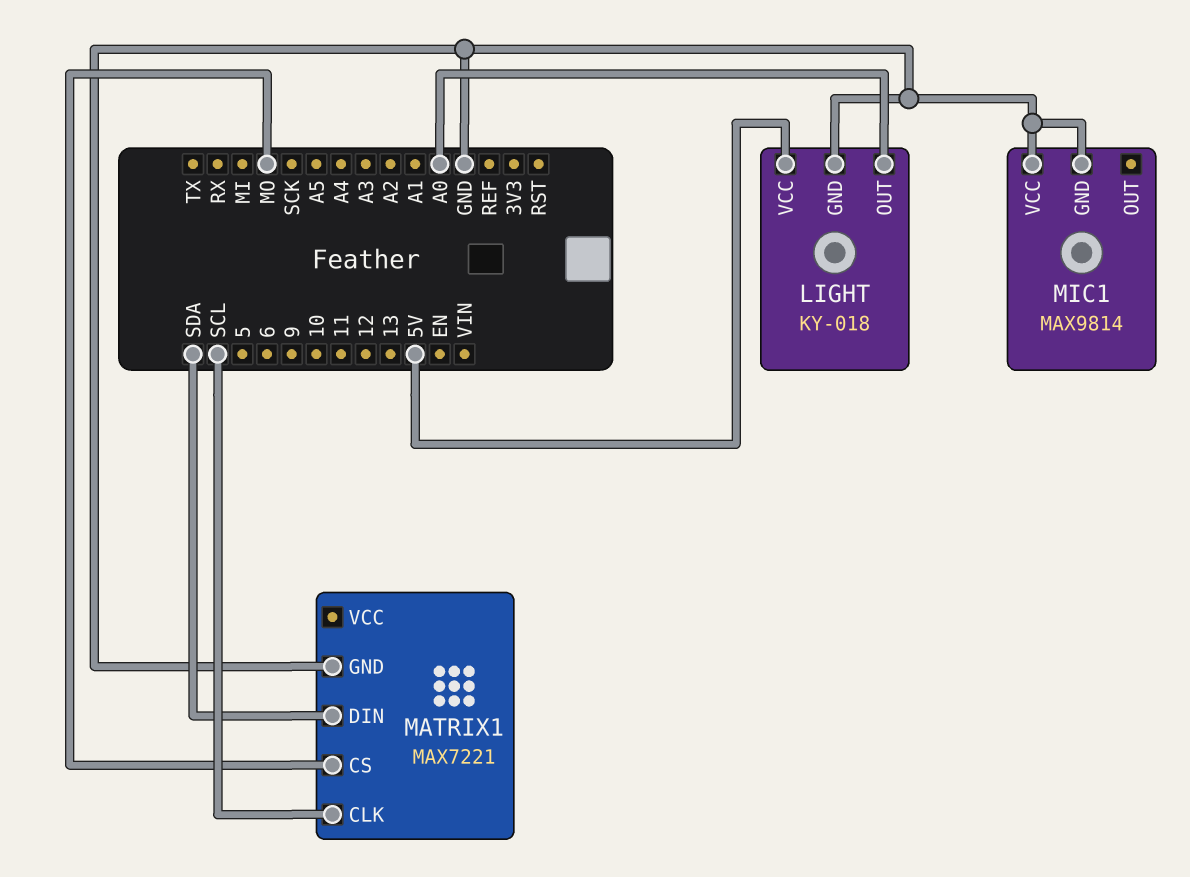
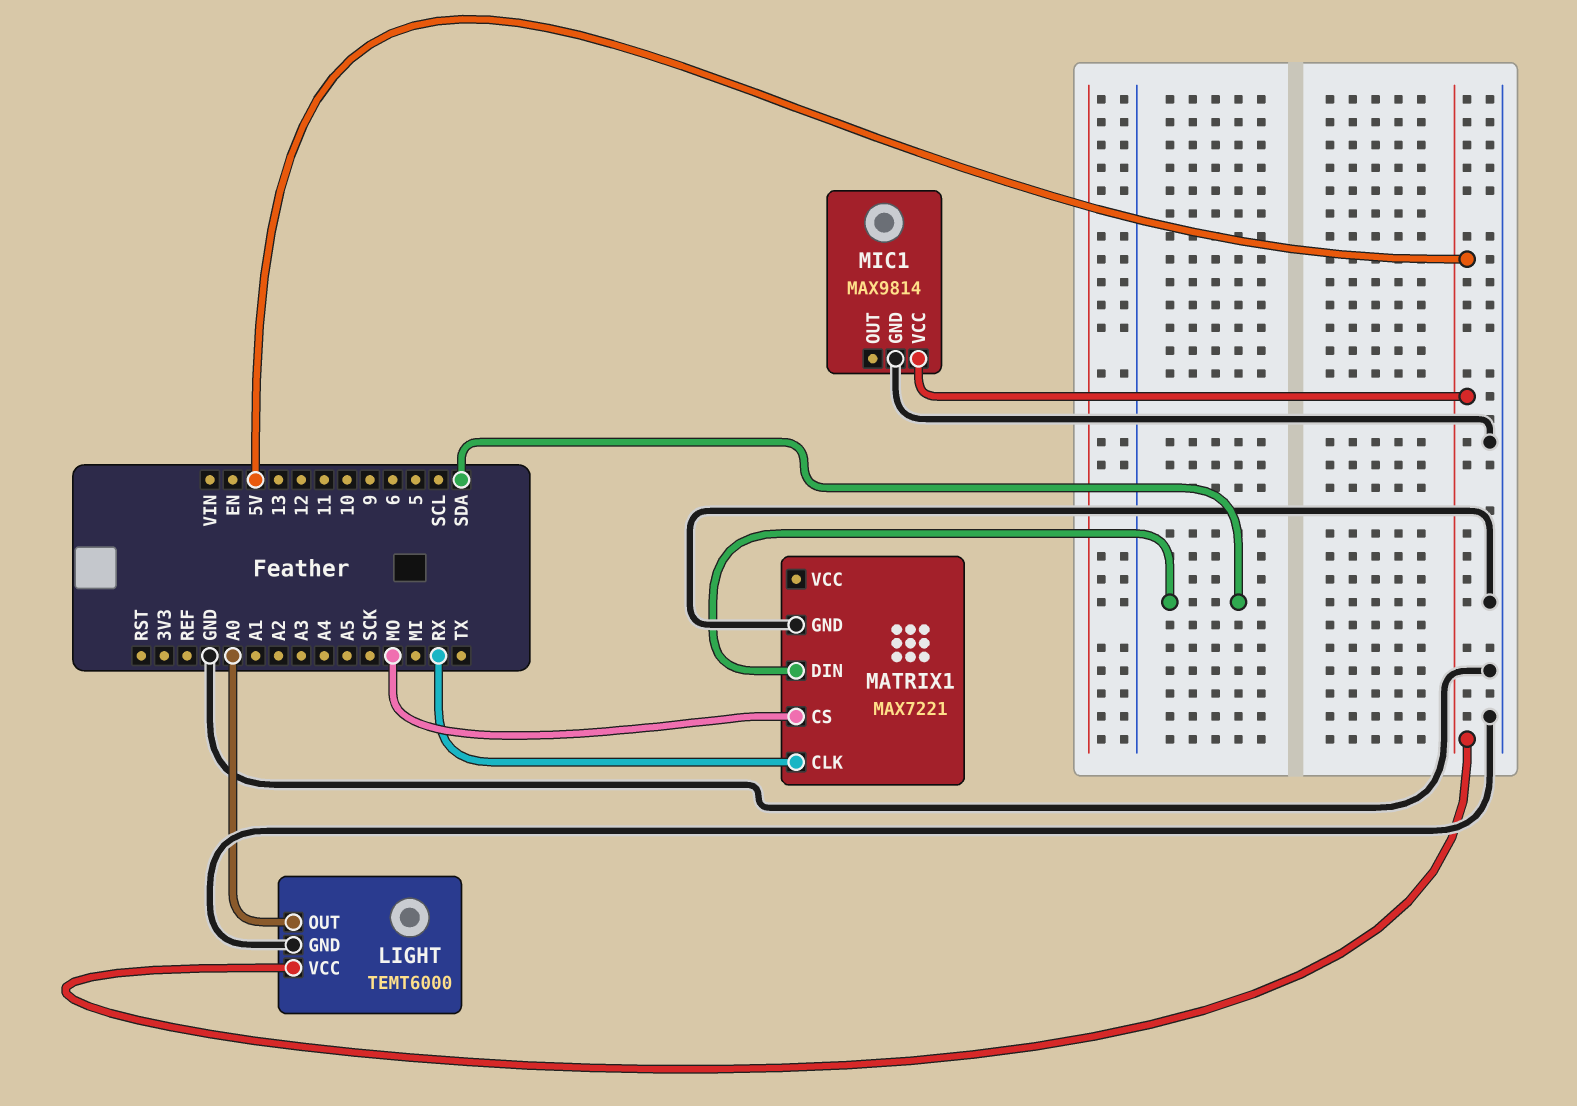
LIGHT: KY-018 -> TEMT6000
MATRIX1 pin CLK: SCL -> RX
MIC1 pin VCC: GND -> 5V

